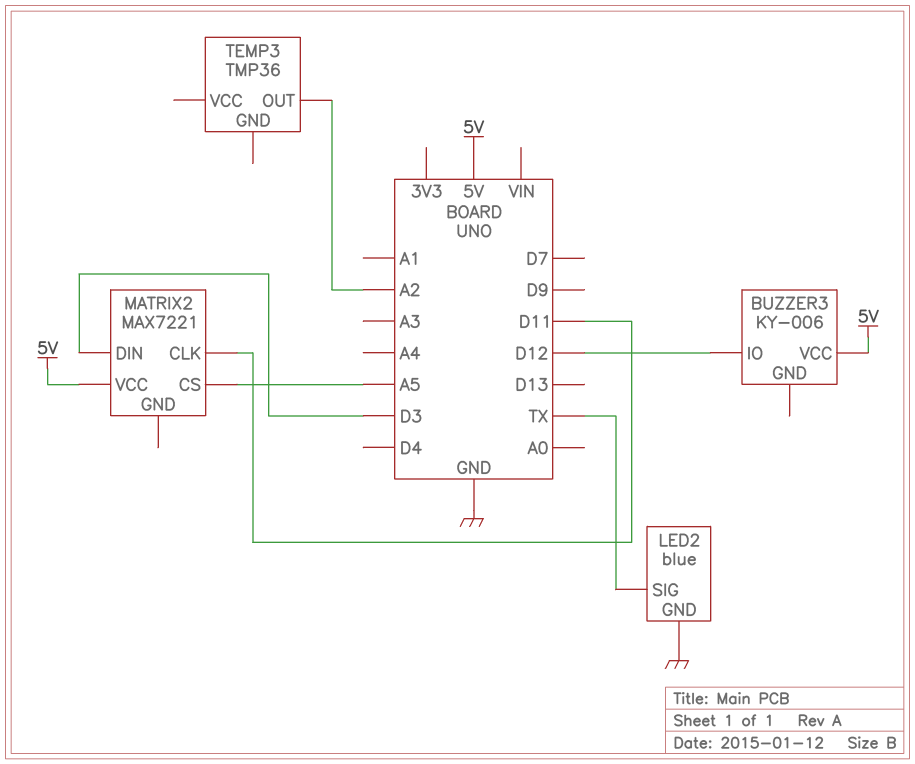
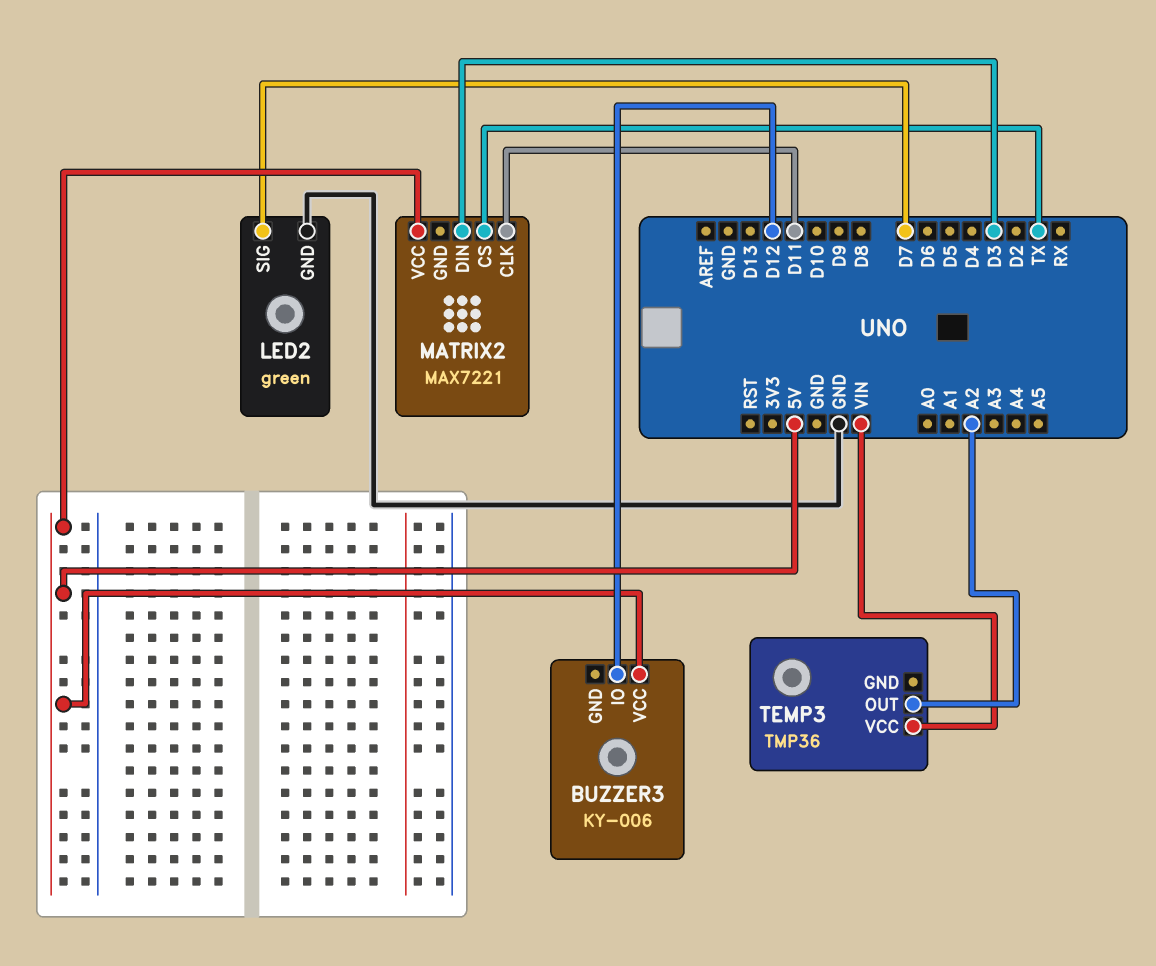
LED2: blue -> green
LED2 pin SIG: TX -> D7
MATRIX2 pin CS: A5 -> TX
TEMP3 pin VCC: none -> VIN

